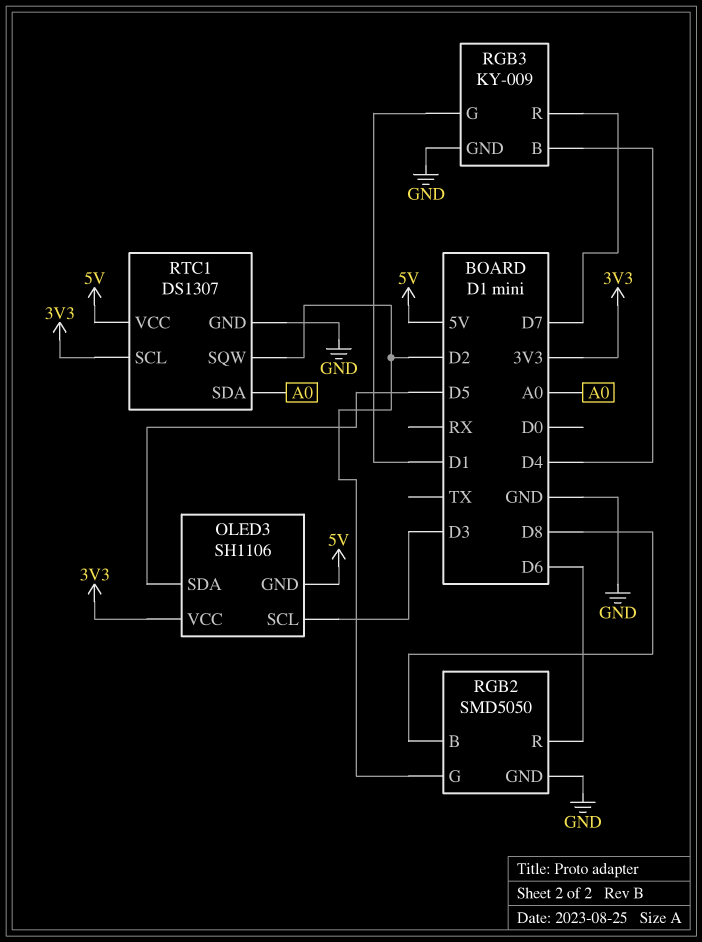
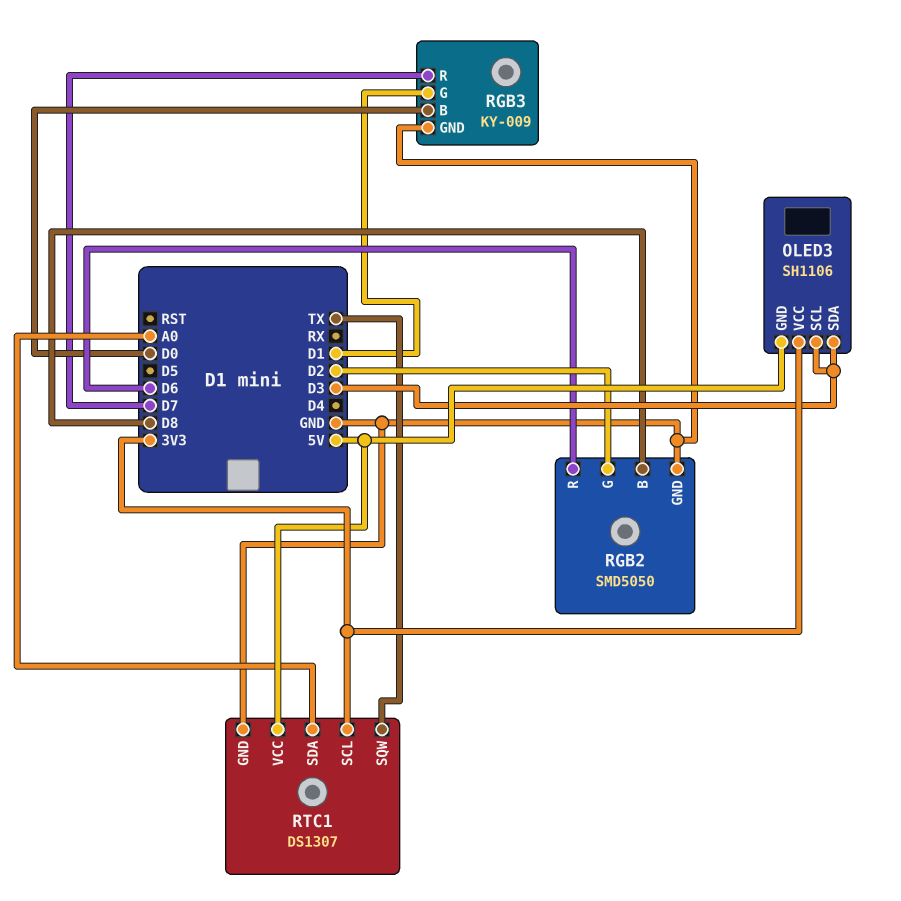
OLED3 pin SDA: D5 -> D3
RGB3 pin B: D4 -> D0
RTC1 pin SQW: D2 -> TX

